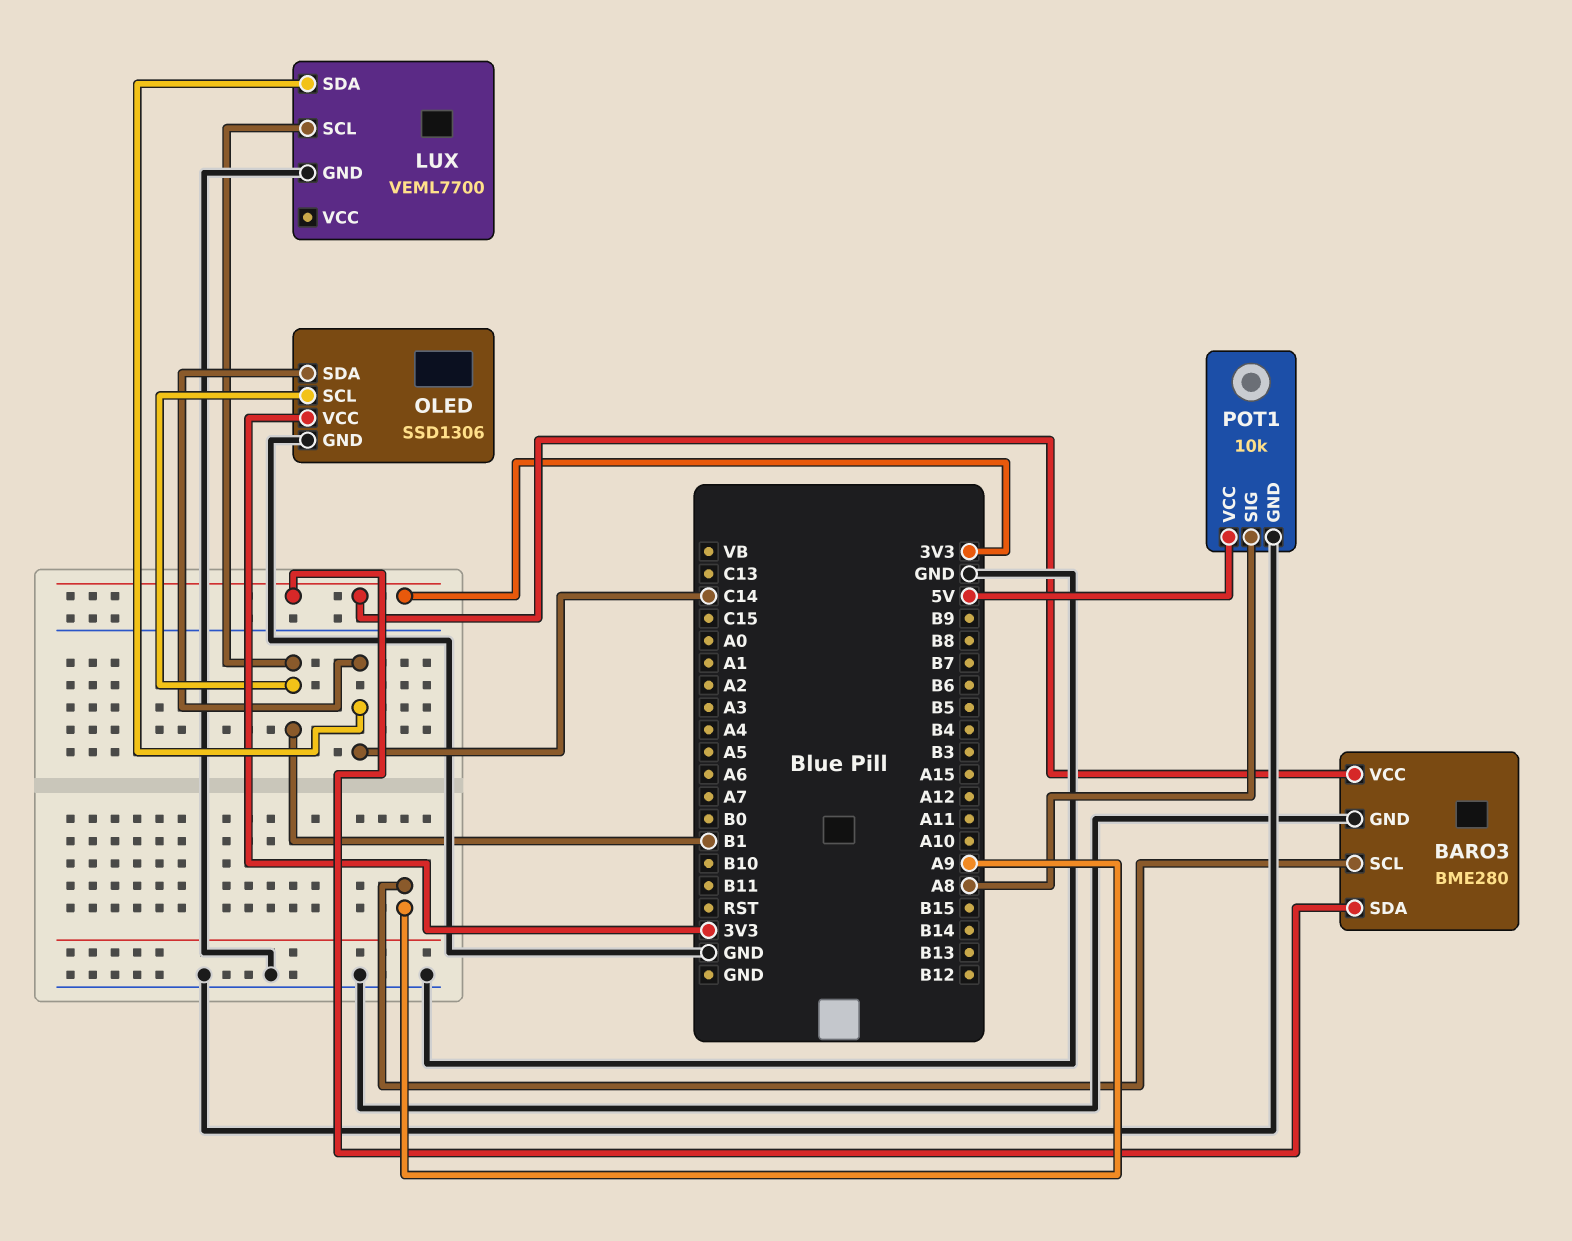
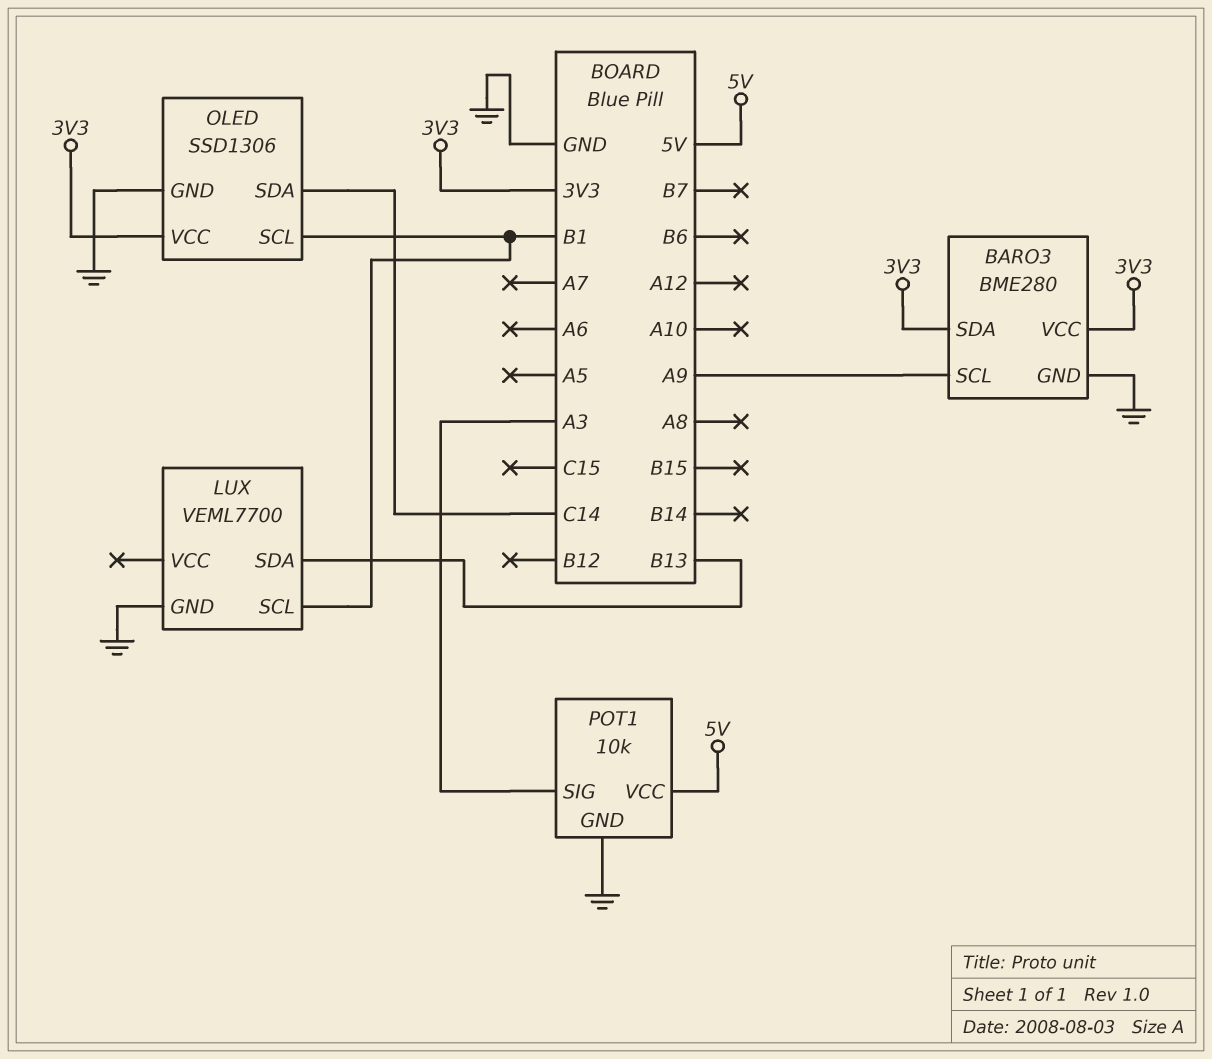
LUX pin SDA: C14 -> B13
POT1 pin SIG: A8 -> A3

